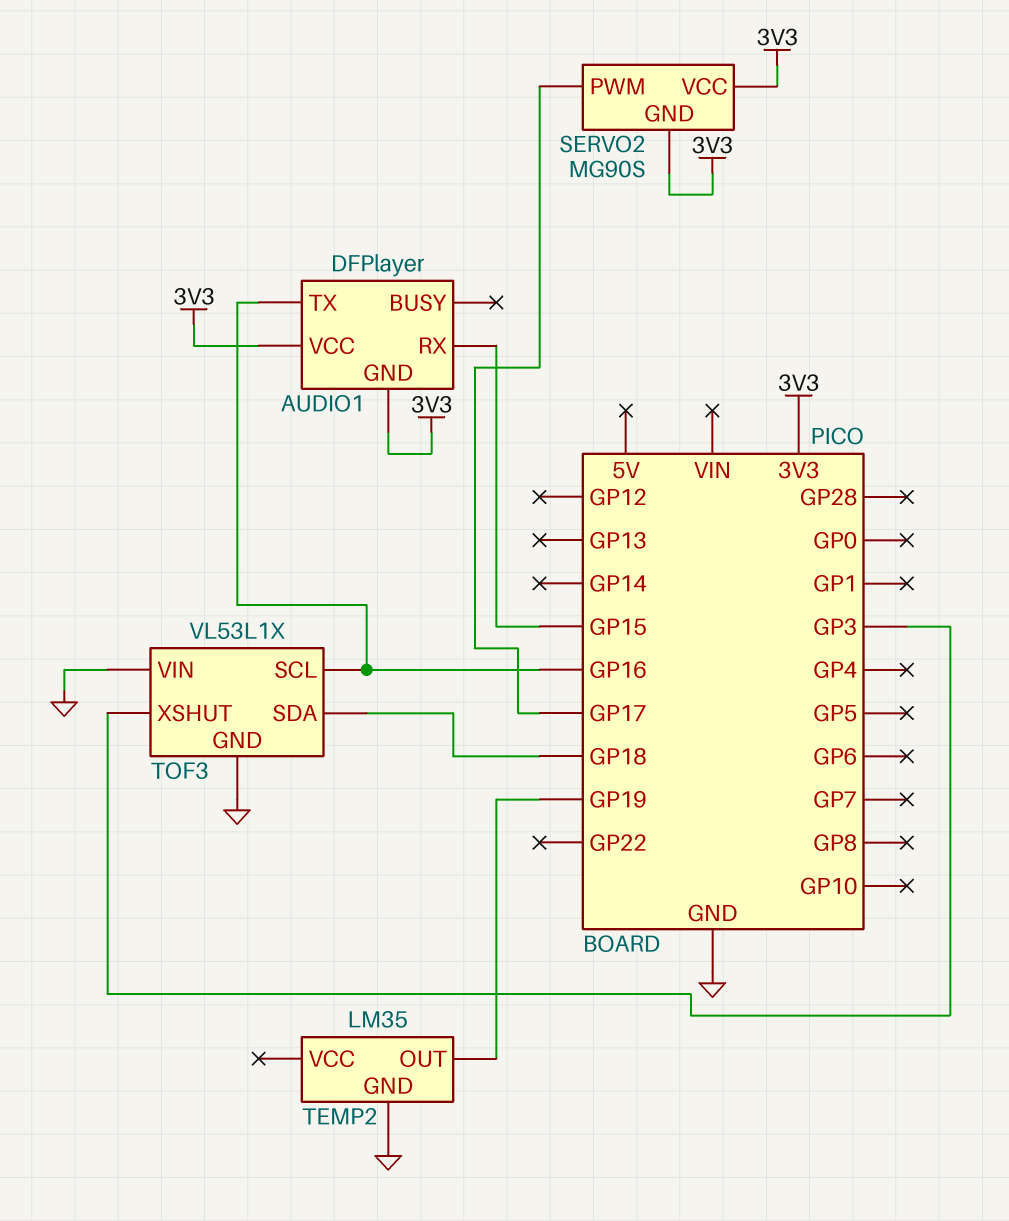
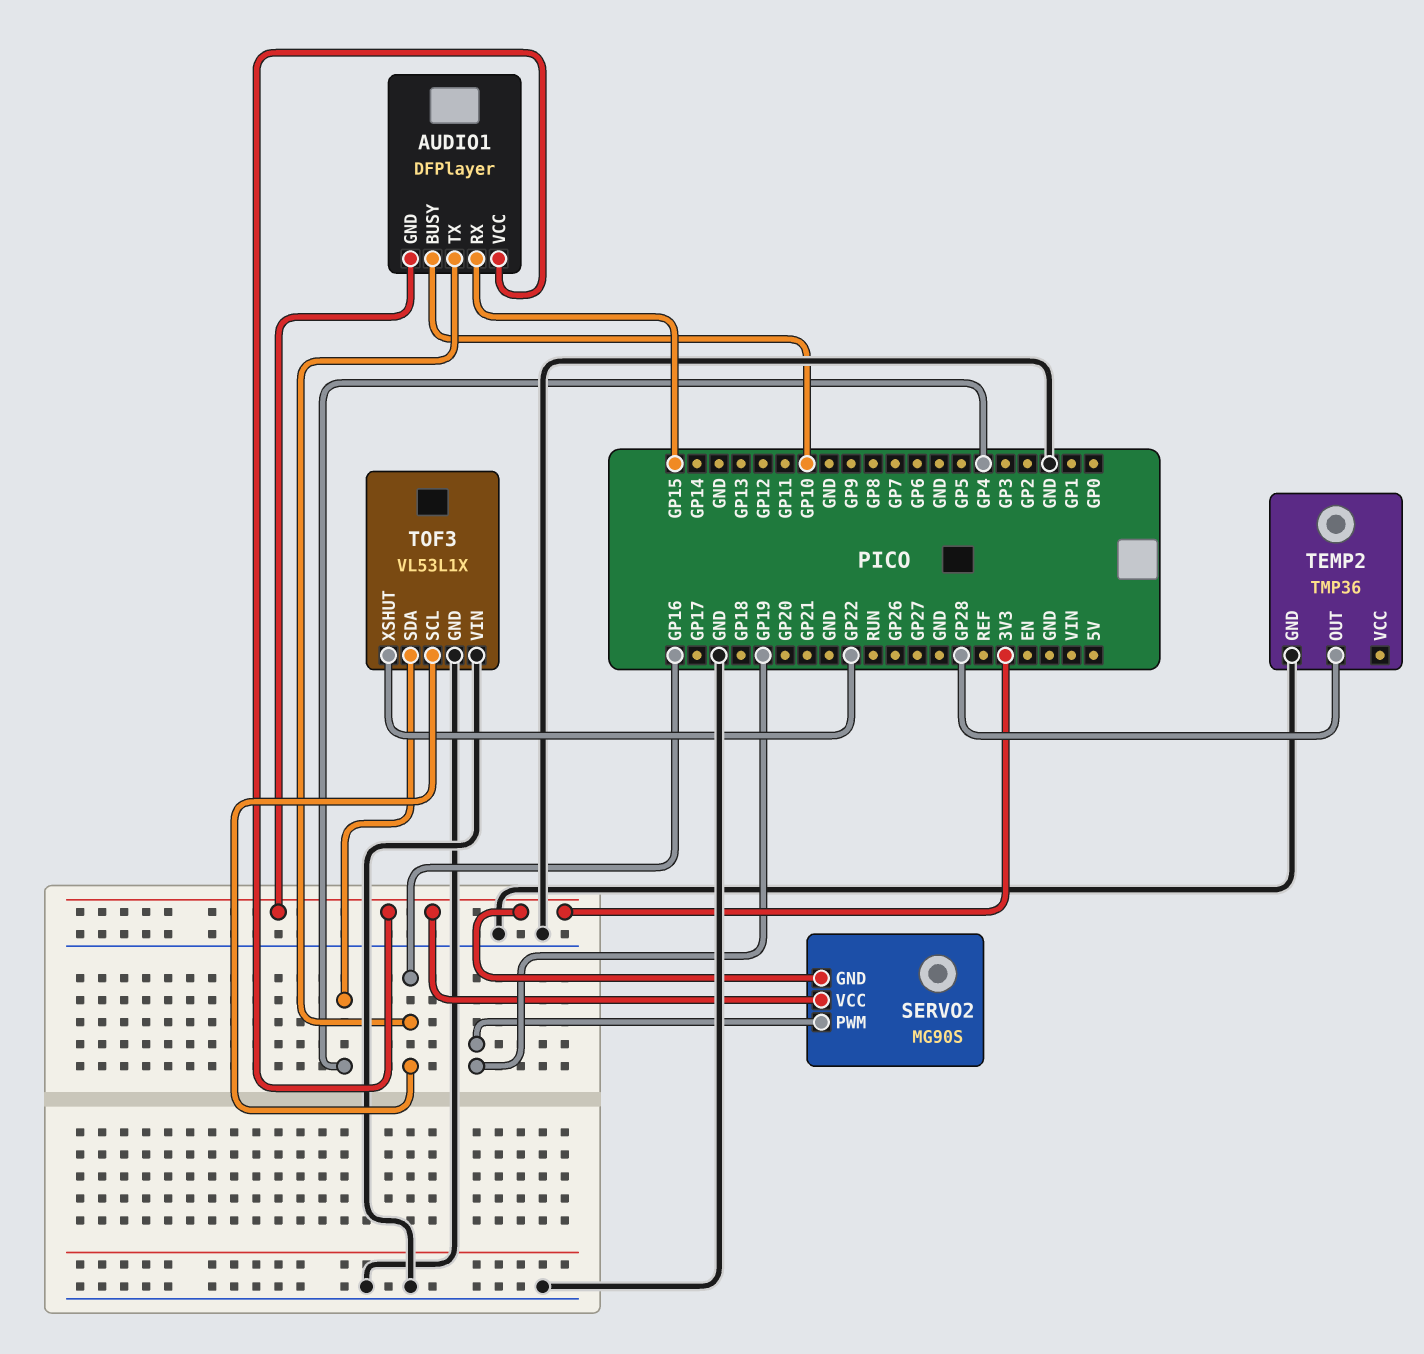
AUDIO1 pin BUSY: none -> GP10
SERVO2 pin PWM: GP17 -> GP19
TEMP2: LM35 -> TMP36
TEMP2 pin OUT: GP19 -> GP28
TOF3 pin SDA: GP18 -> GP4
TOF3 pin XSHUT: GP3 -> GP22

